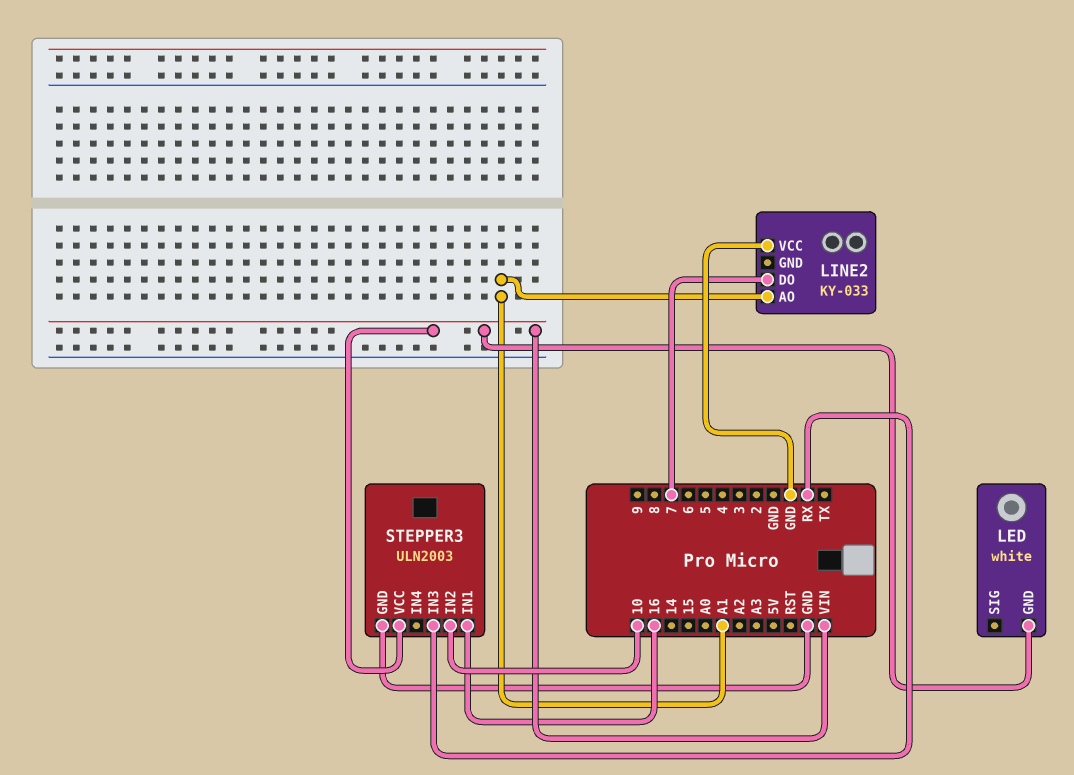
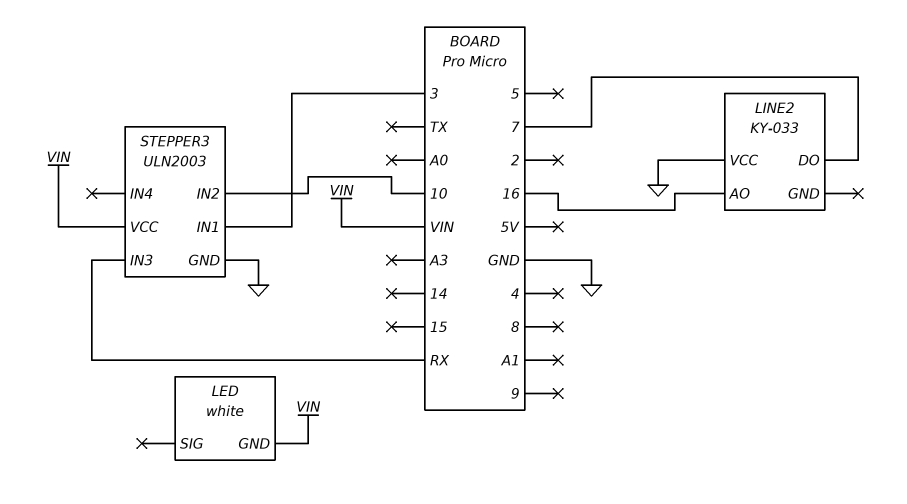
LINE2 pin AO: A1 -> 16
STEPPER3 pin IN1: 16 -> 3

